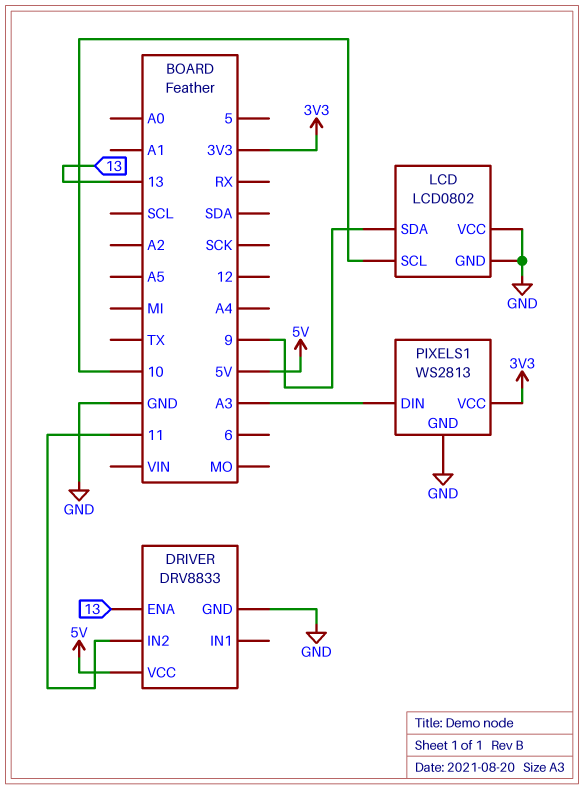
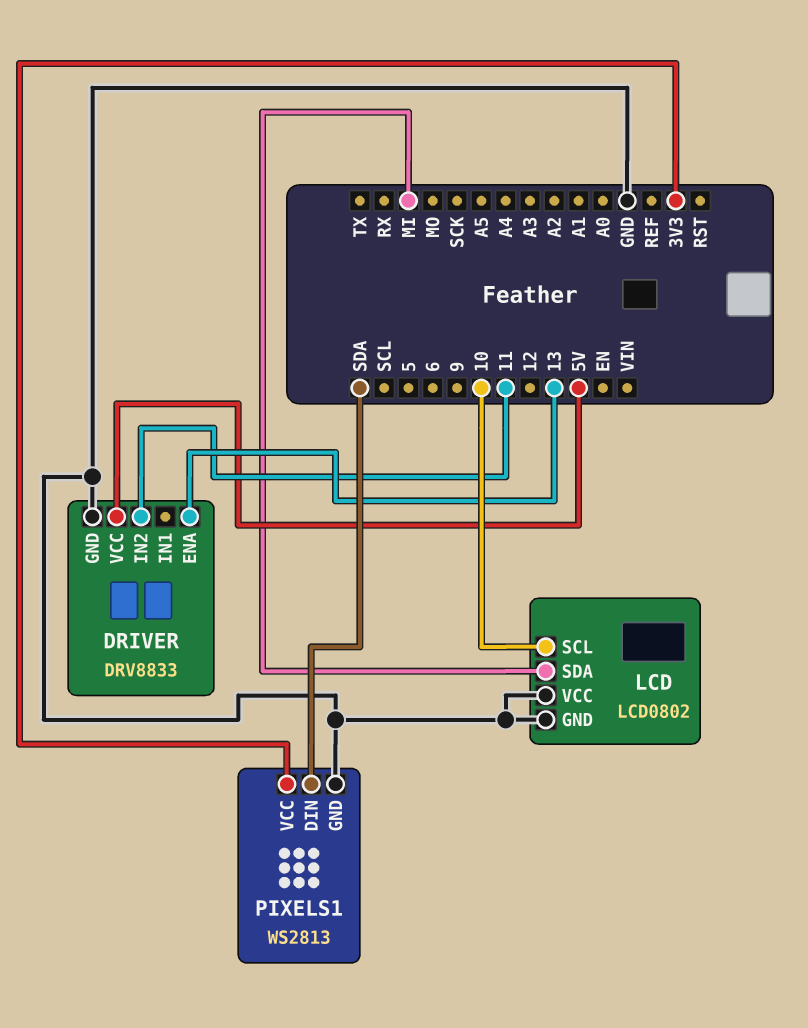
LCD pin SDA: 9 -> MI
PIXELS1 pin DIN: A3 -> SDA

